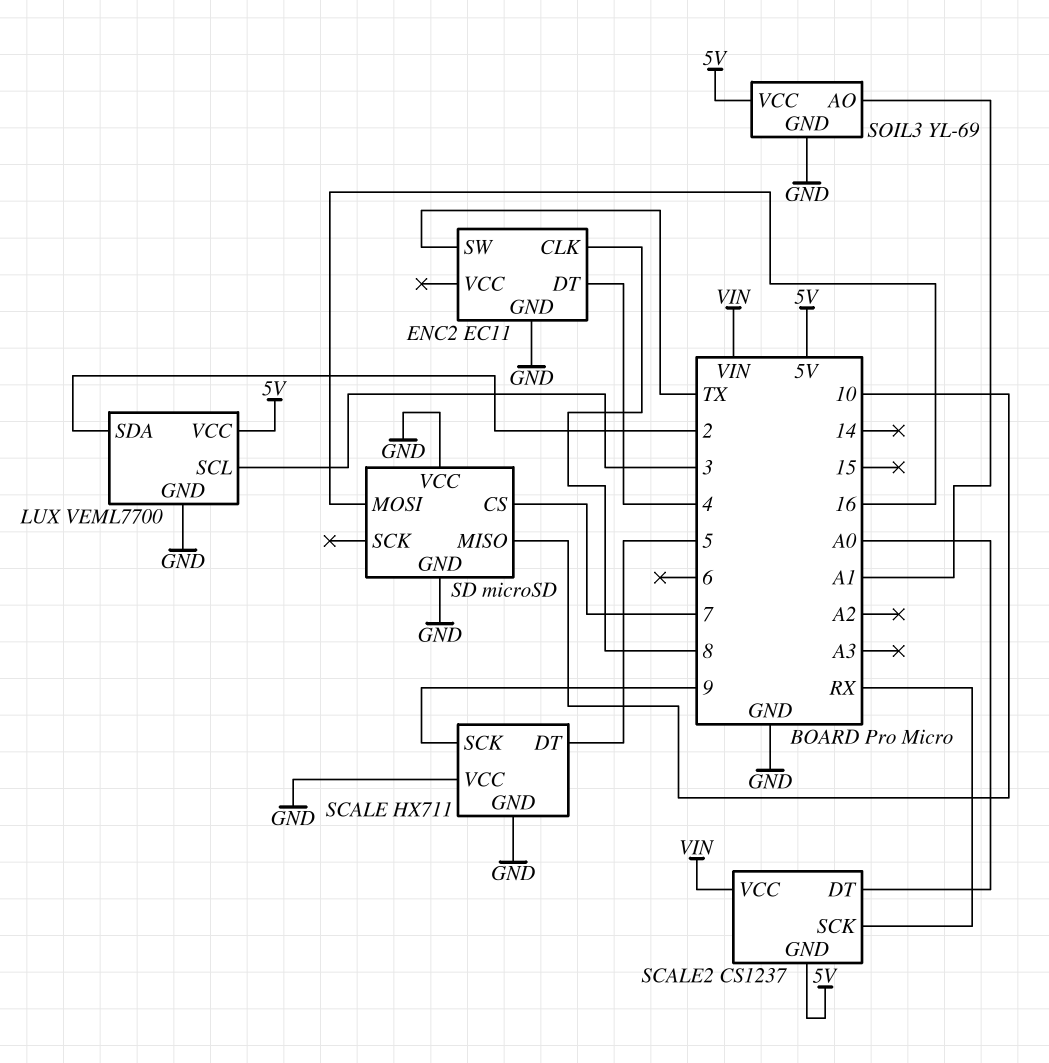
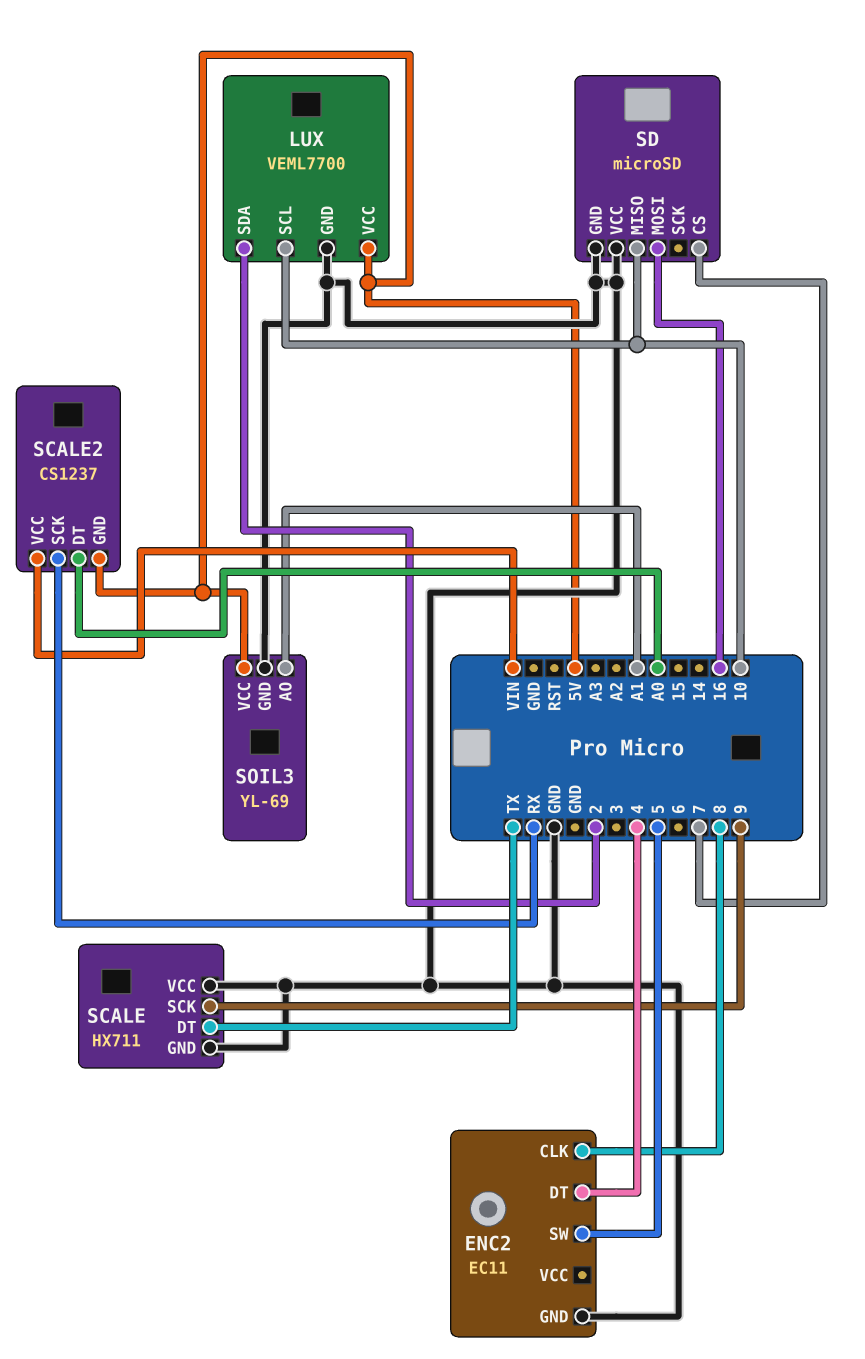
ENC2 pin SW: TX -> 5
LUX pin SCL: 3 -> 10
SCALE pin DT: 5 -> TX

